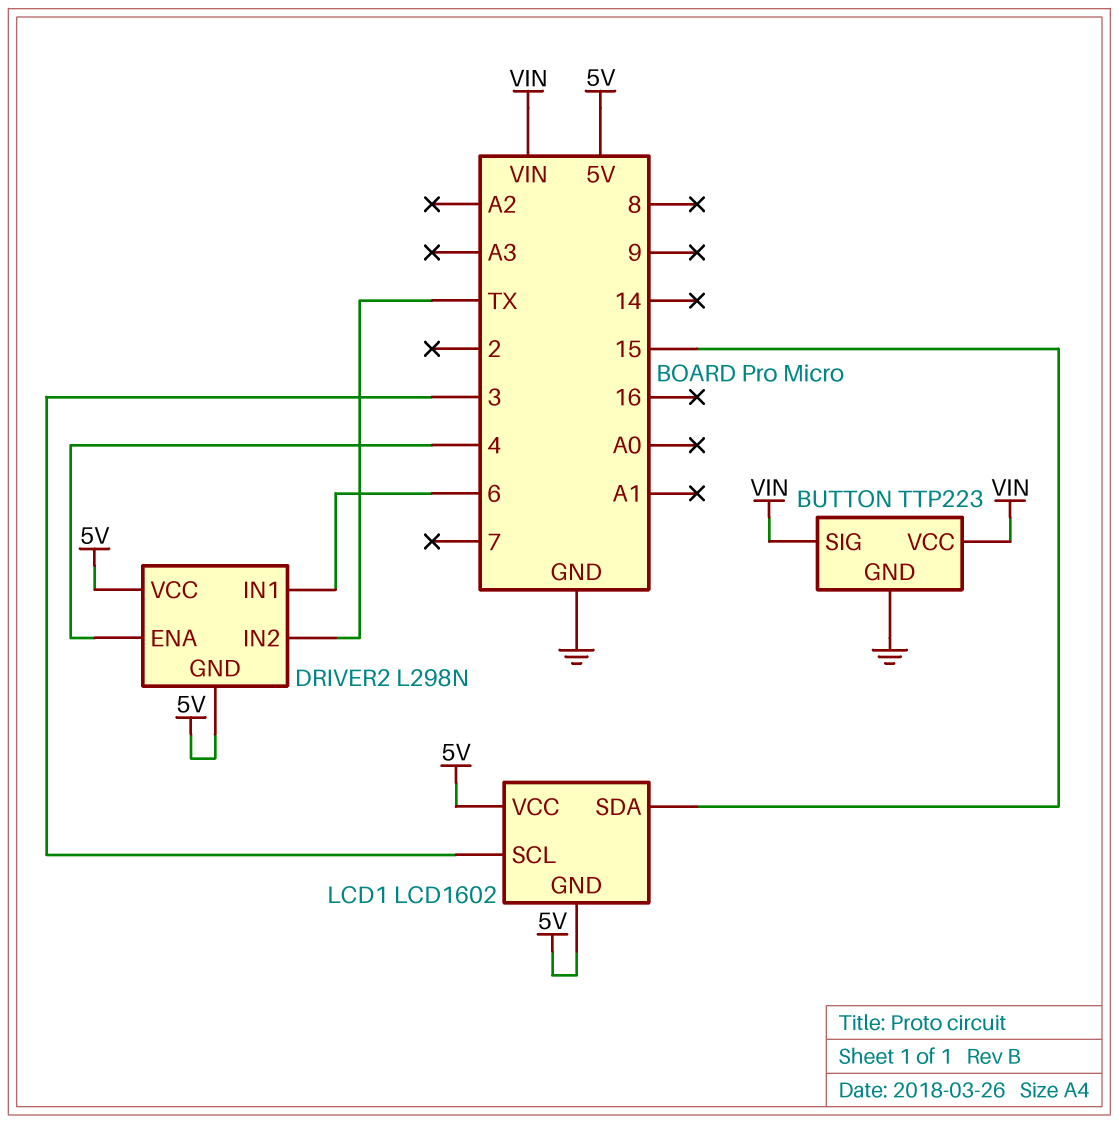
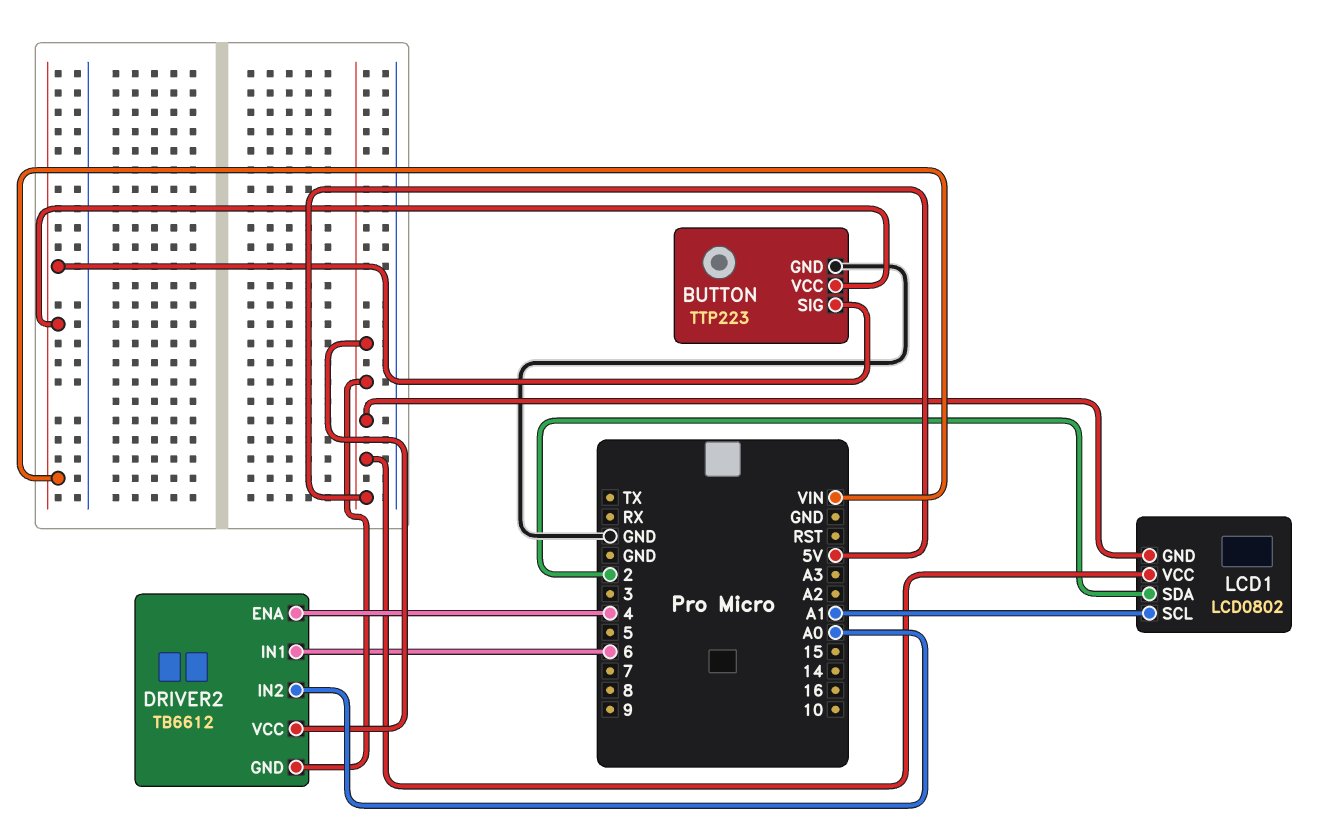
DRIVER2: L298N -> TB6612
DRIVER2 pin IN2: TX -> A0
LCD1: LCD1602 -> LCD0802
LCD1 pin SCL: 3 -> A1
LCD1 pin SDA: 15 -> 2

